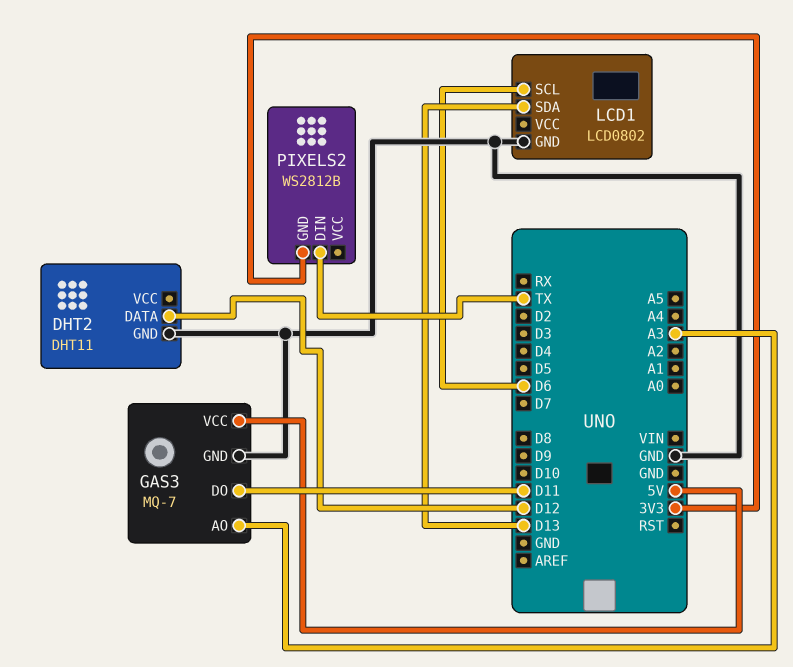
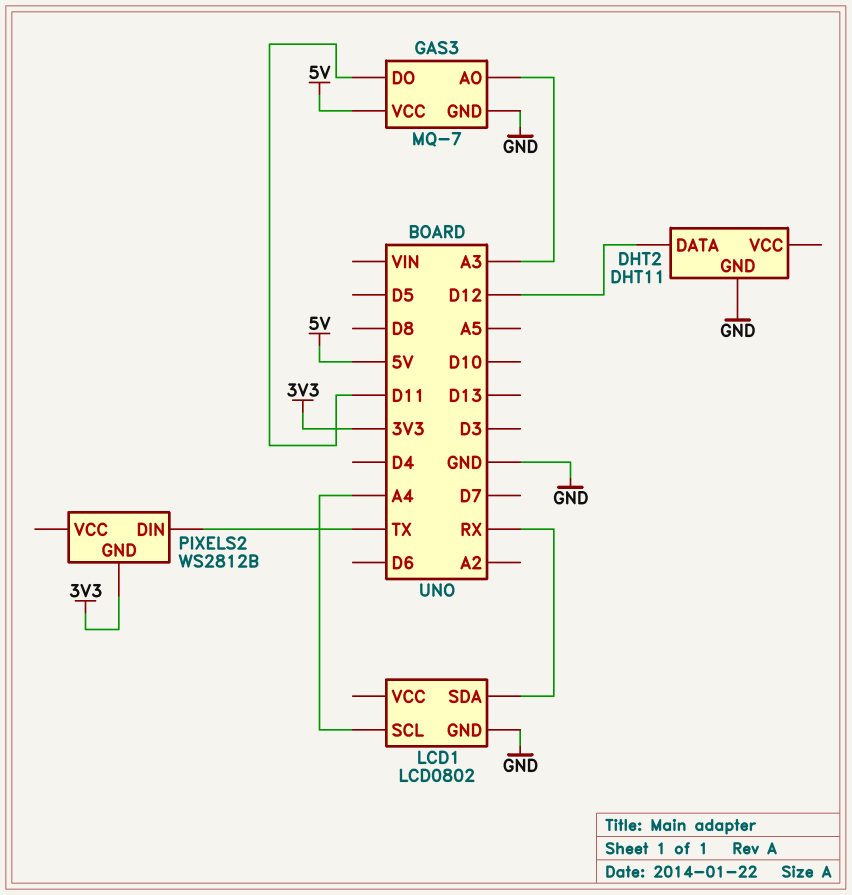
LCD1 pin SCL: D6 -> A4
LCD1 pin SDA: D13 -> RX

